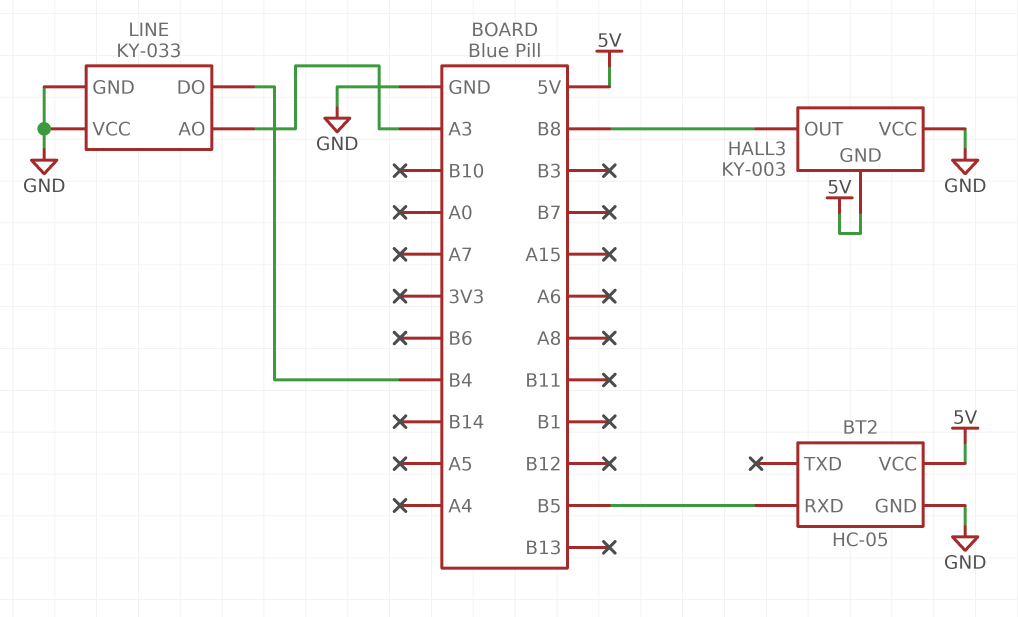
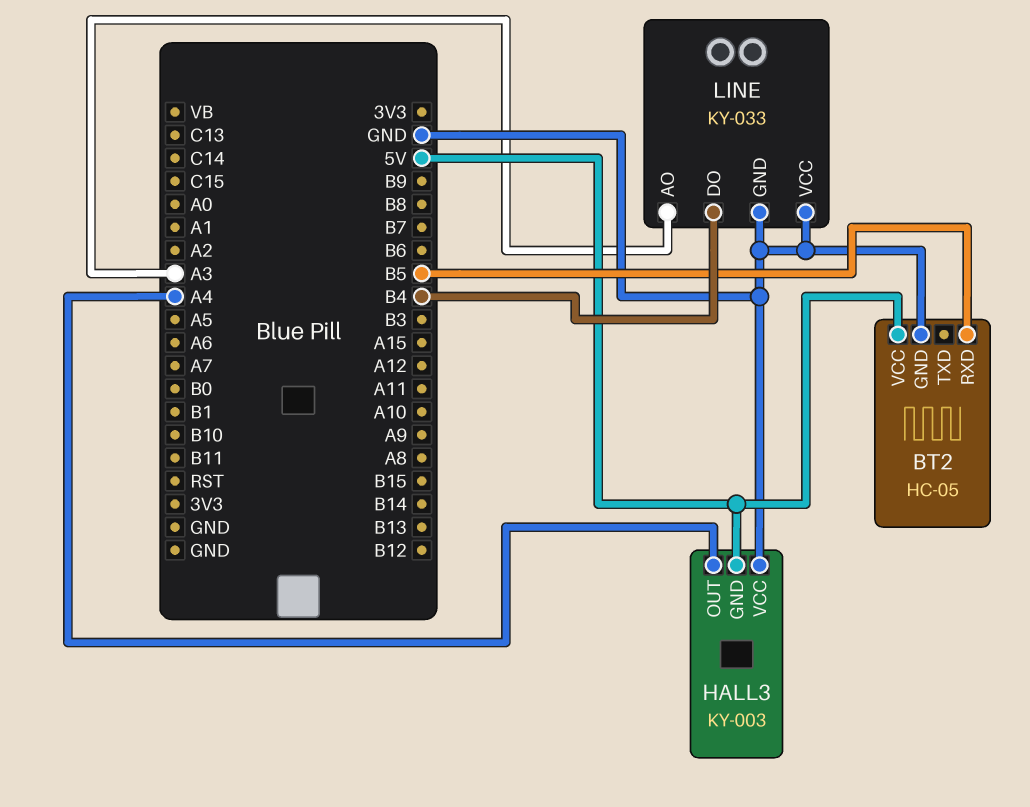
HALL3 pin OUT: B8 -> A4

